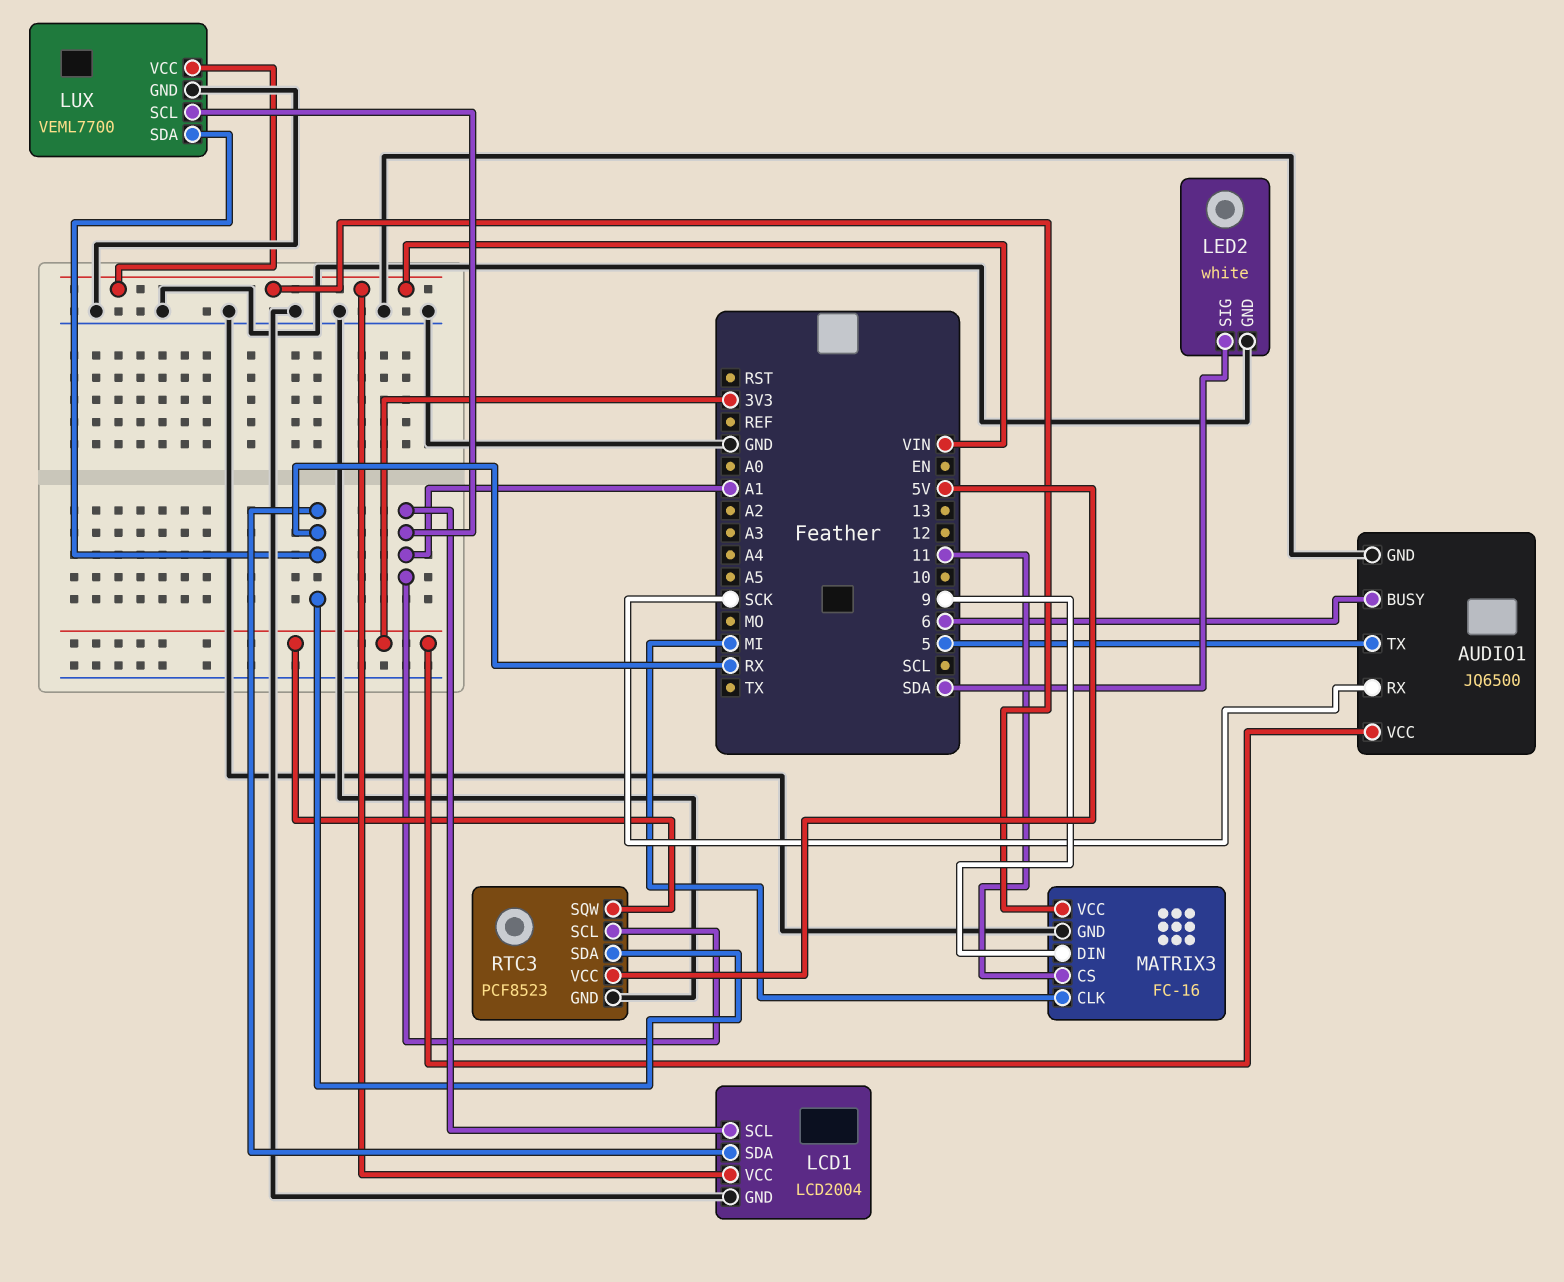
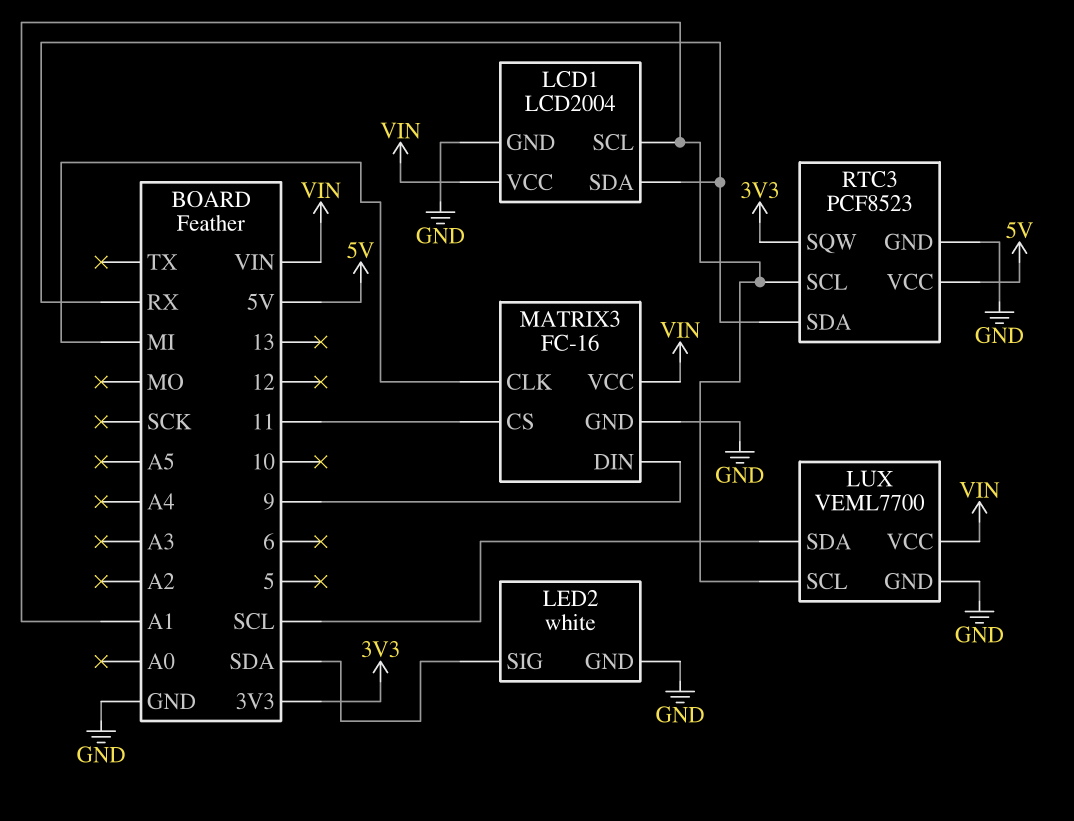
AUDIO1: JQ6500 -> none
AUDIO1 pin BUSY: 6 -> none
AUDIO1 pin GND: GND -> none
AUDIO1 pin RX: SCK -> none
AUDIO1 pin TX: 5 -> none
AUDIO1 pin VCC: 3V3 -> none
LUX pin SDA: RX -> SCL

